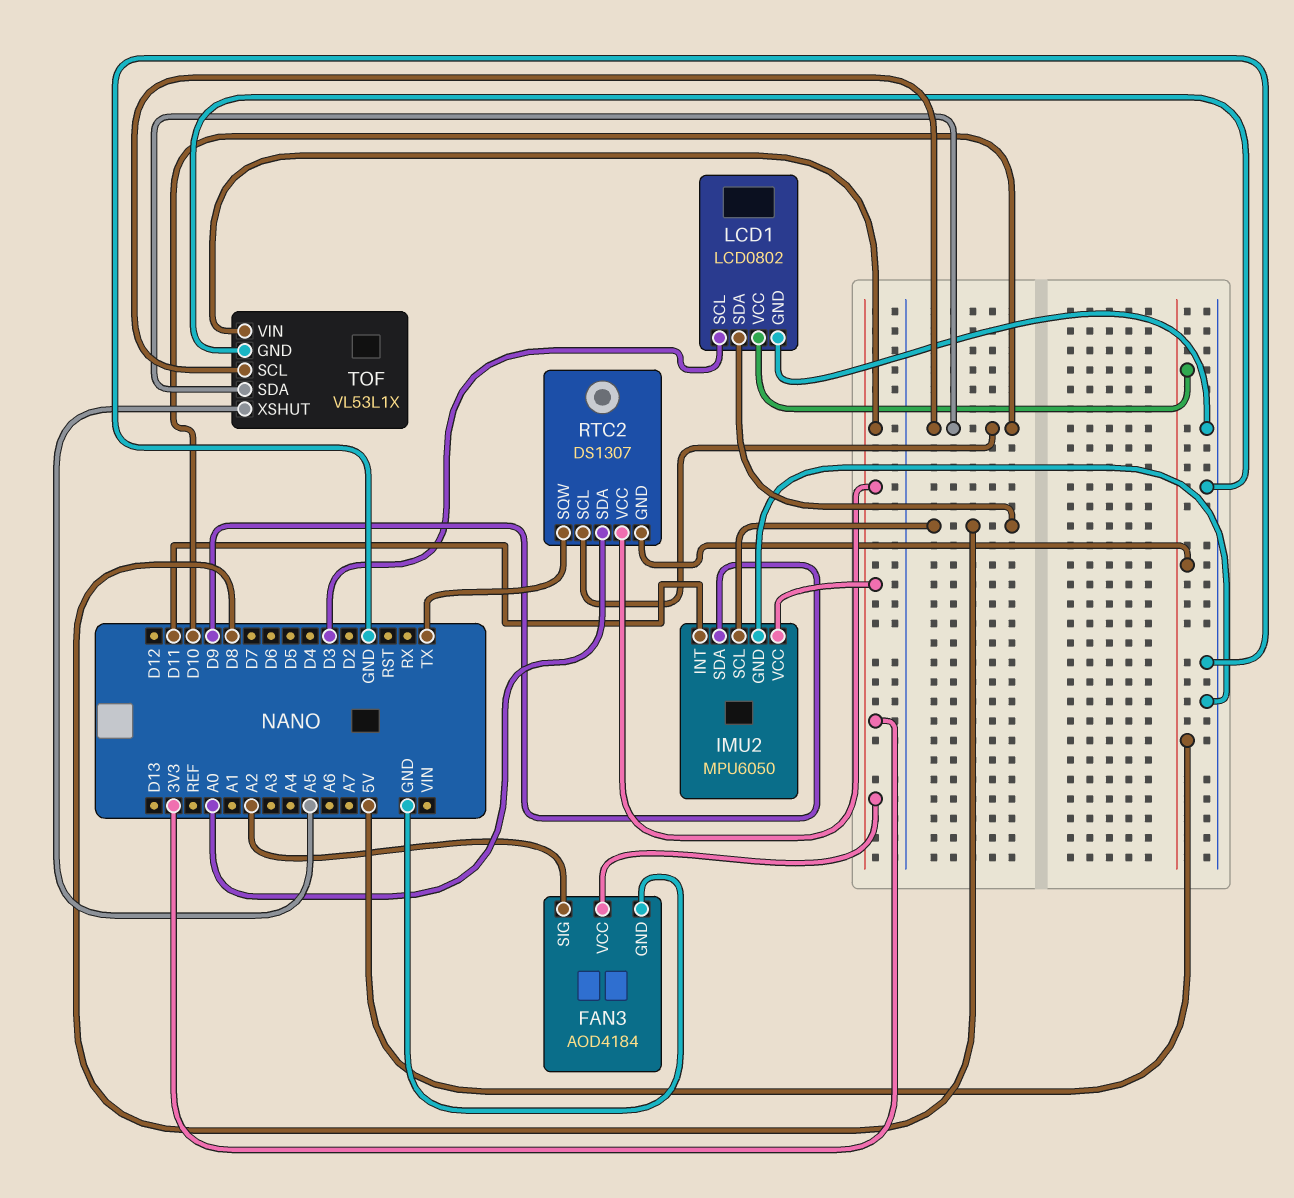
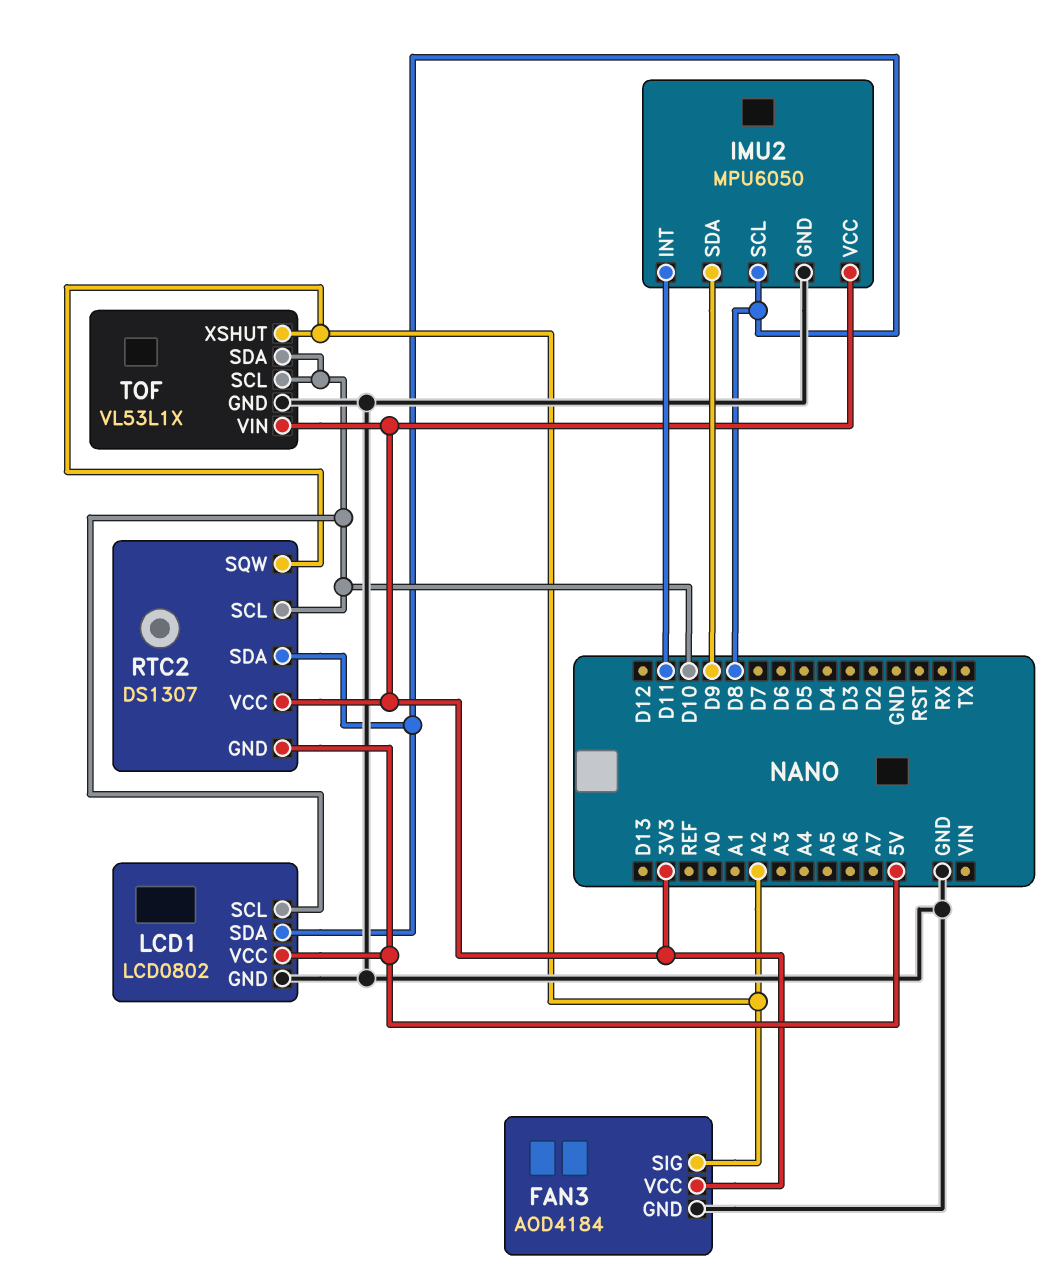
LCD1 pin SCL: D3 -> D10
RTC2 pin SDA: A0 -> D8
RTC2 pin SQW: TX -> A2
TOF pin XSHUT: A5 -> A2

